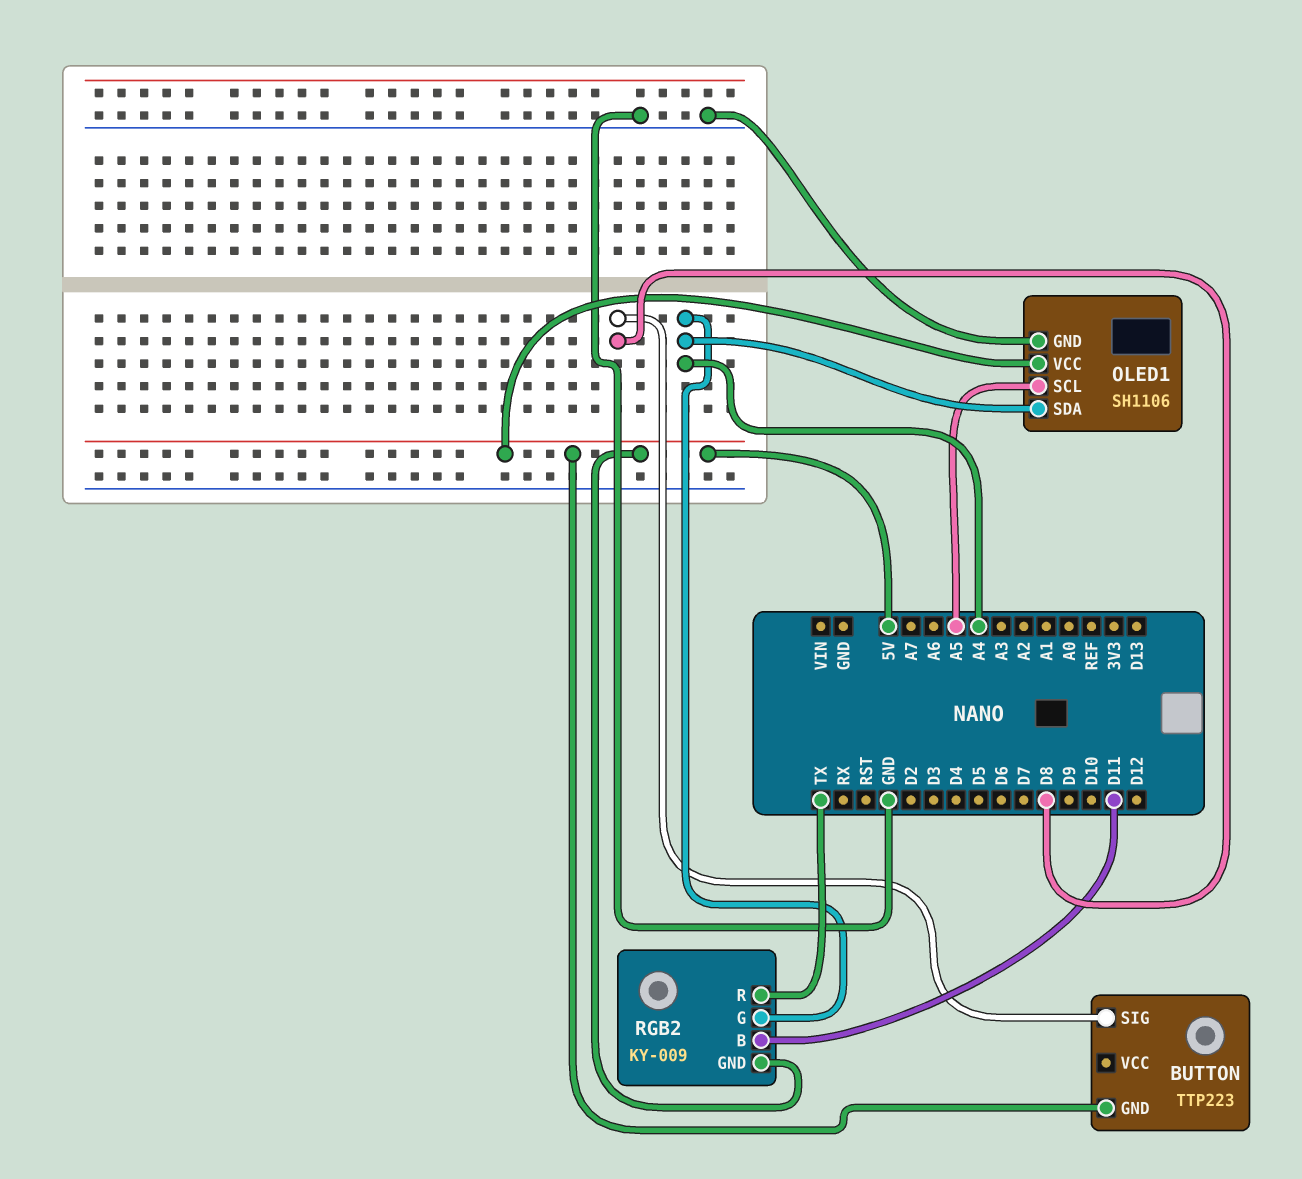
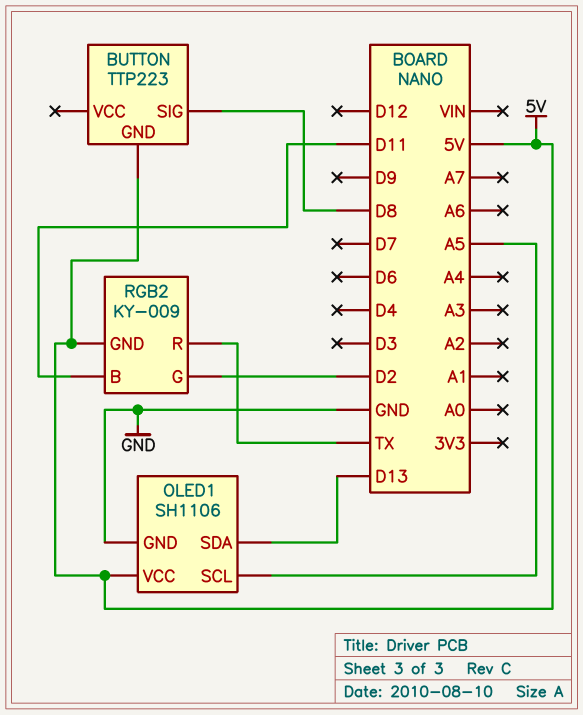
OLED1 pin SDA: A4 -> D13
RGB2 pin G: A4 -> D2

